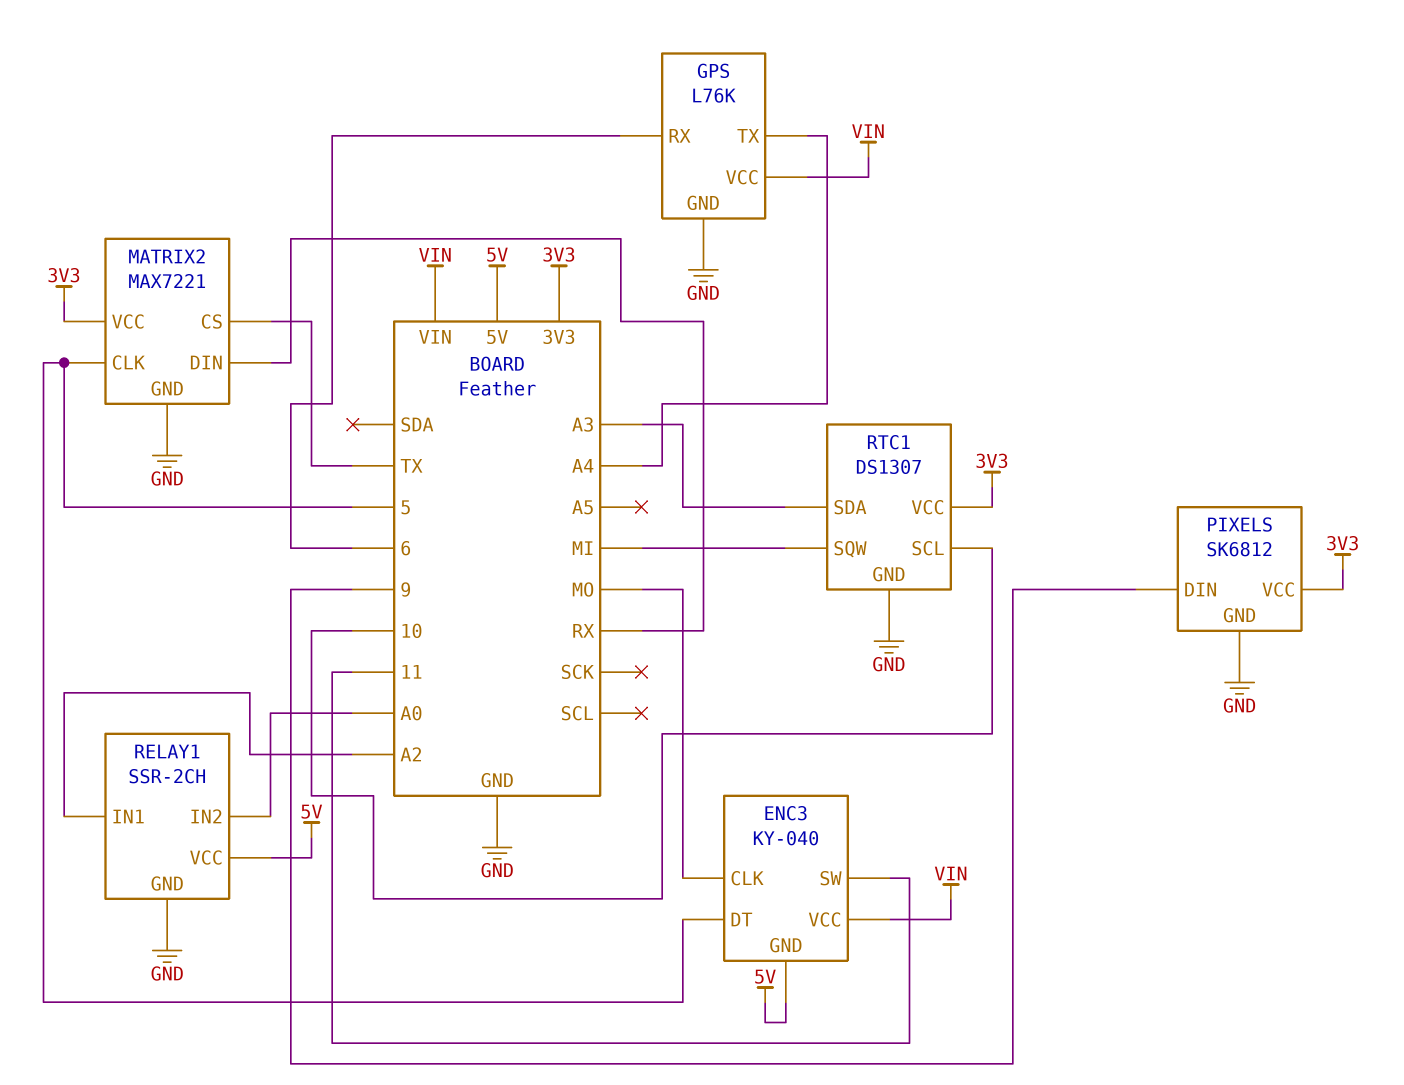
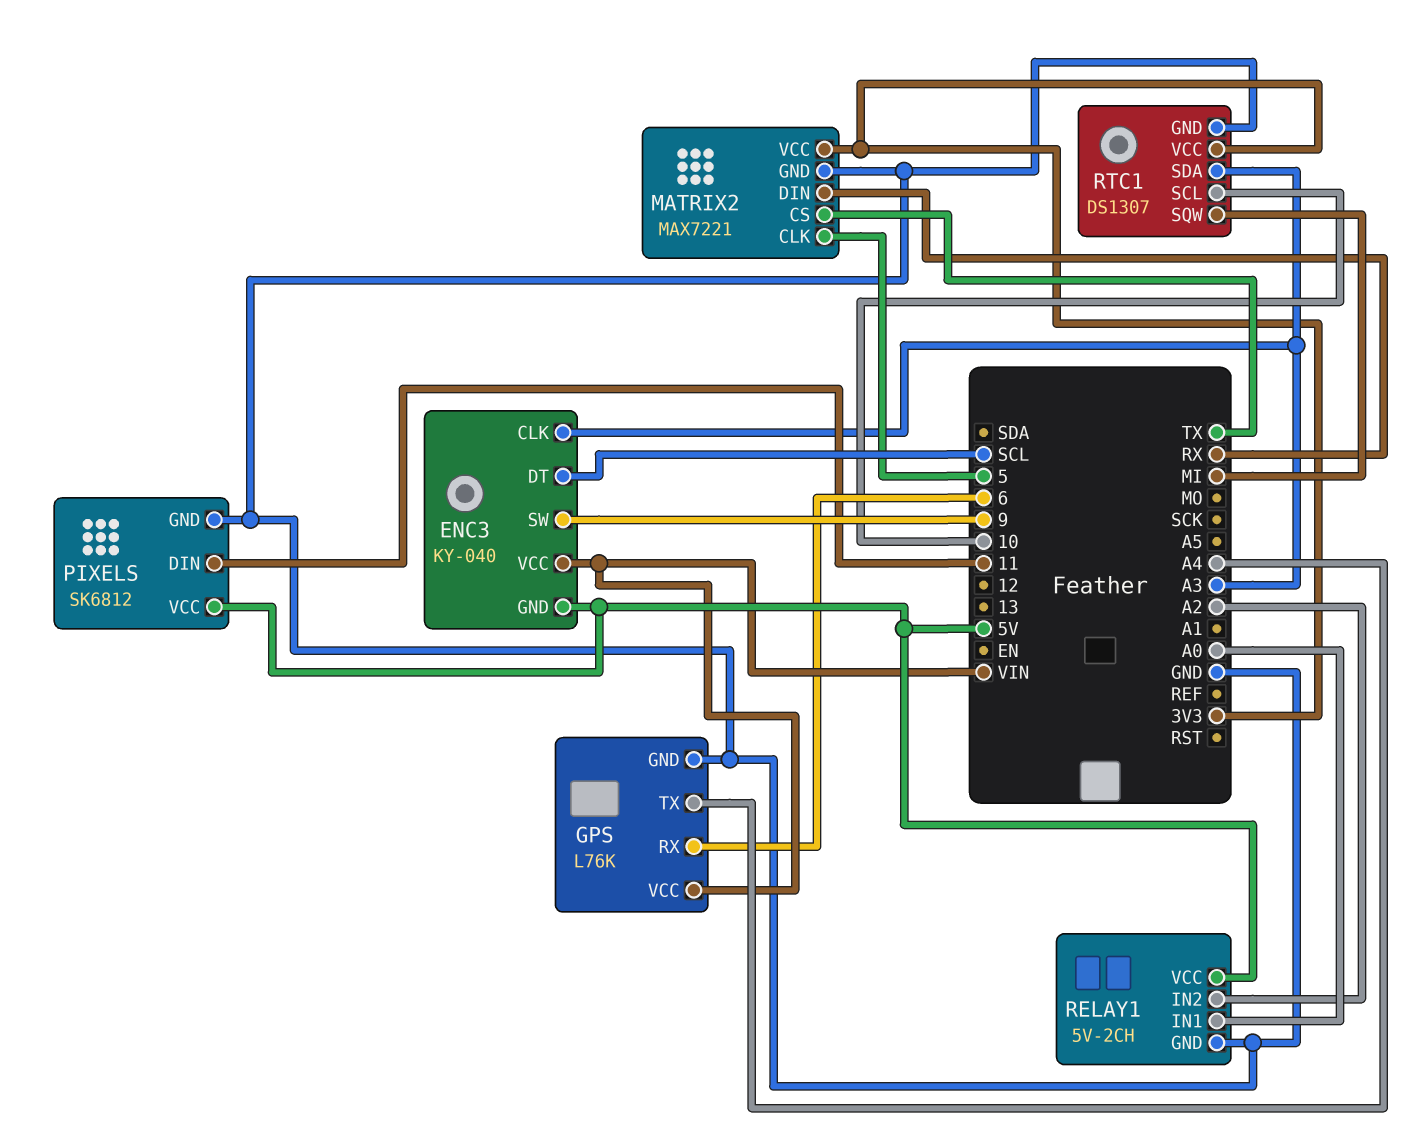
ENC3 pin CLK: MO -> A3
ENC3 pin DT: 5 -> SCL
ENC3 pin SW: 11 -> 9
PIXELS pin DIN: 9 -> 11
PIXELS pin VCC: 3V3 -> 5V
RELAY1: SSR-2CH -> 5V-2CH
RELAY1 pin IN1: A2 -> A0
RELAY1 pin IN2: A0 -> A2

